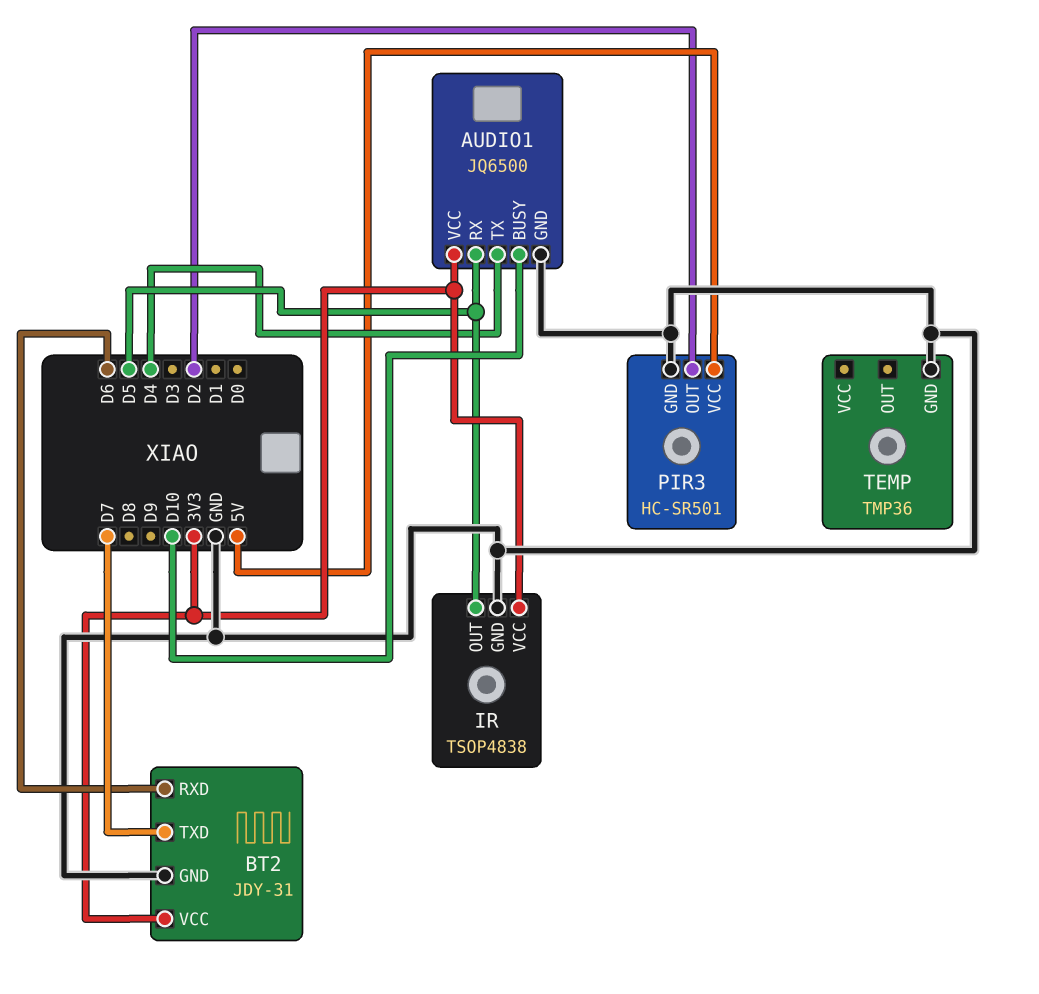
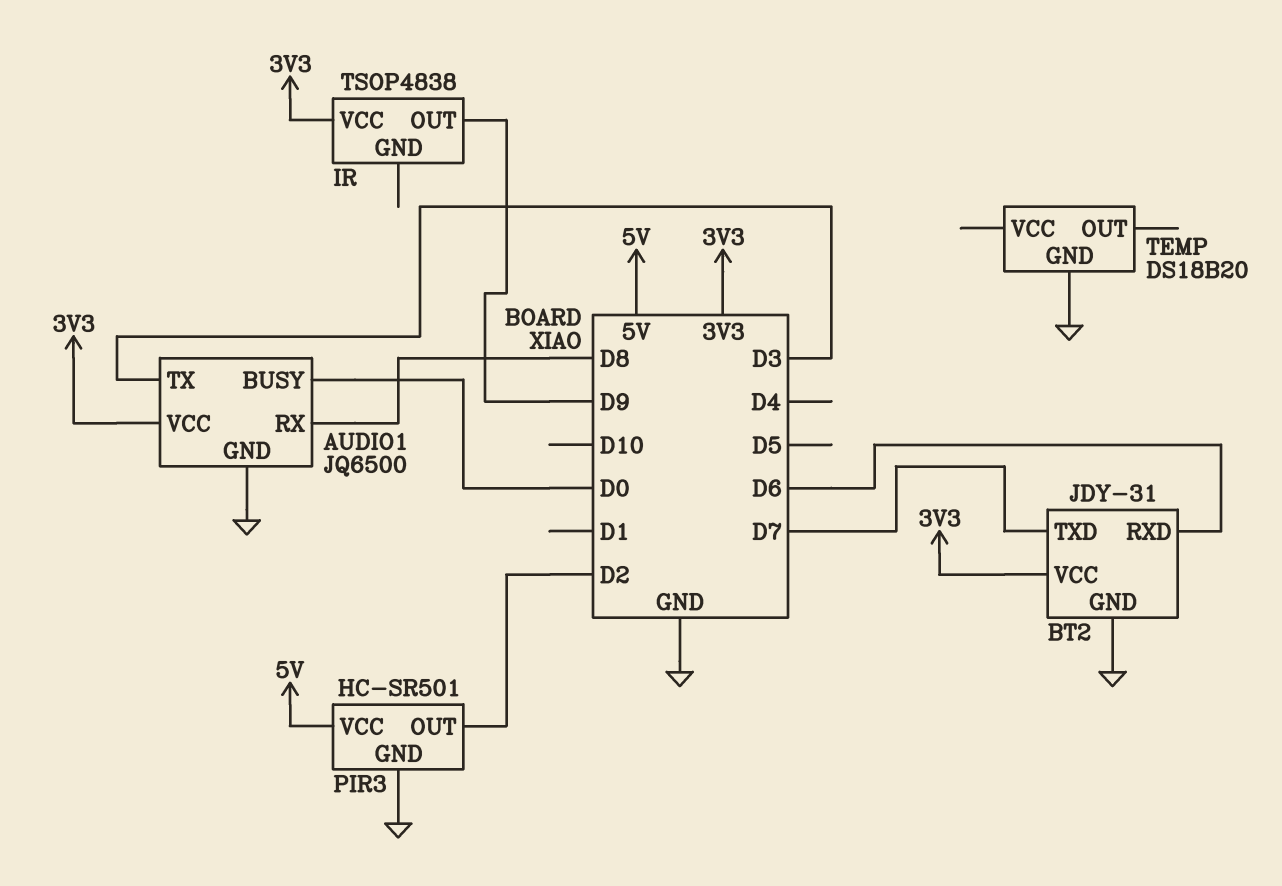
AUDIO1 pin BUSY: D10 -> D0
AUDIO1 pin RX: D5 -> D8
AUDIO1 pin TX: D4 -> D3
IR pin GND: GND -> none
IR pin OUT: D5 -> D9
TEMP: TMP36 -> DS18B20

